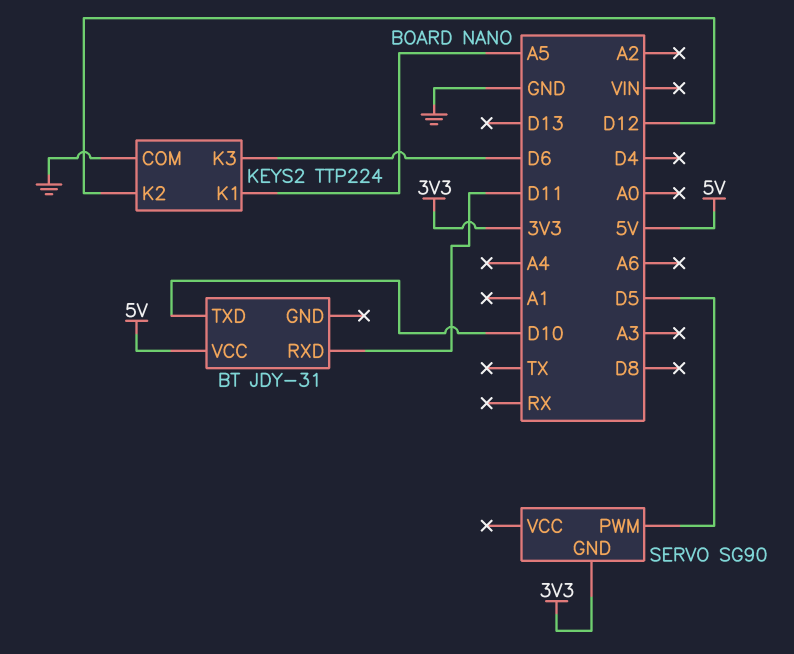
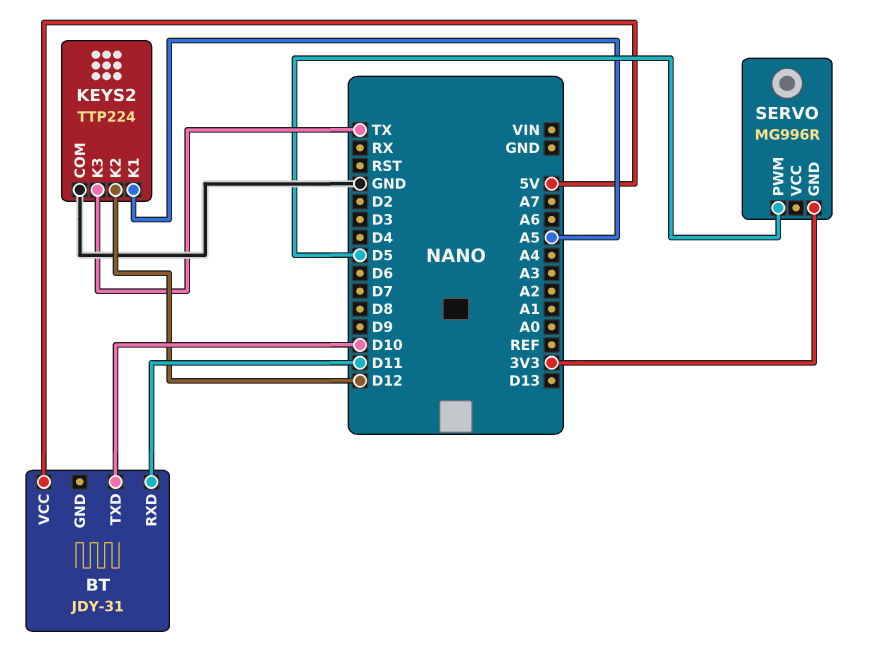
KEYS2 pin K3: D6 -> TX
SERVO: SG90 -> MG996R

